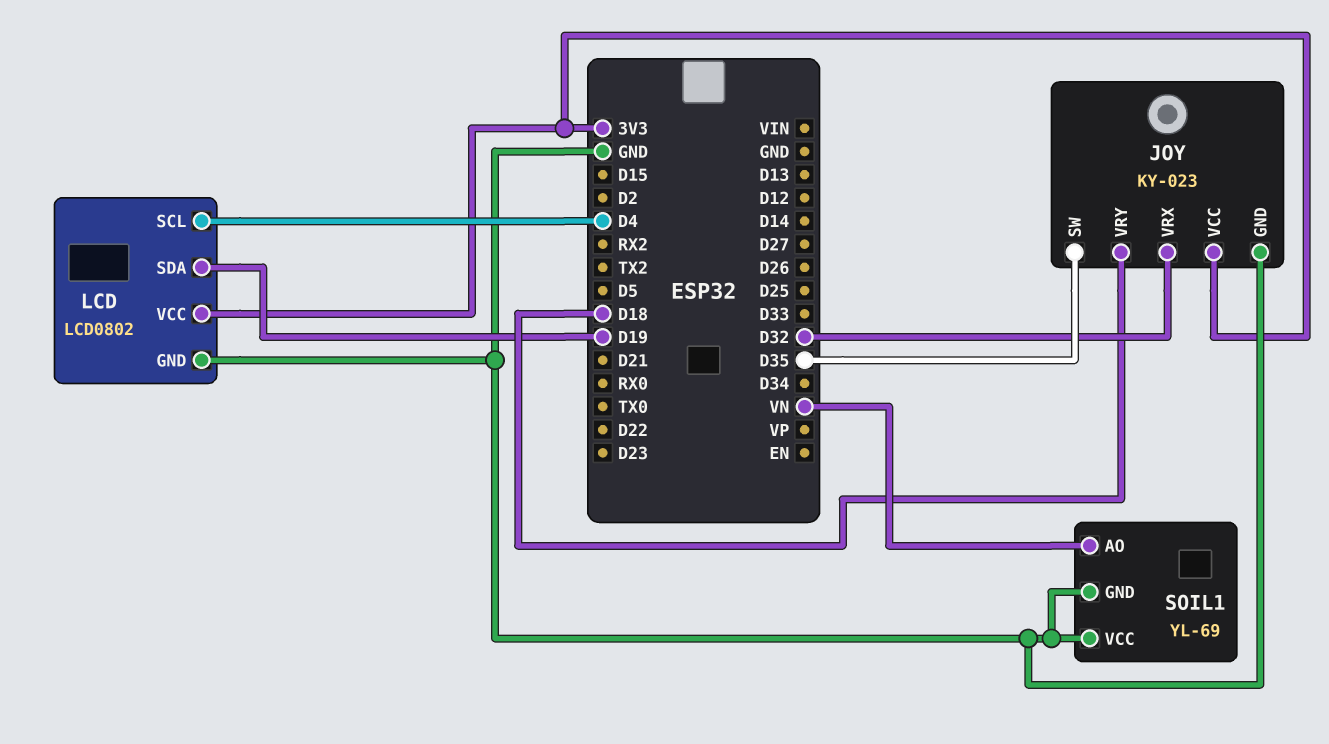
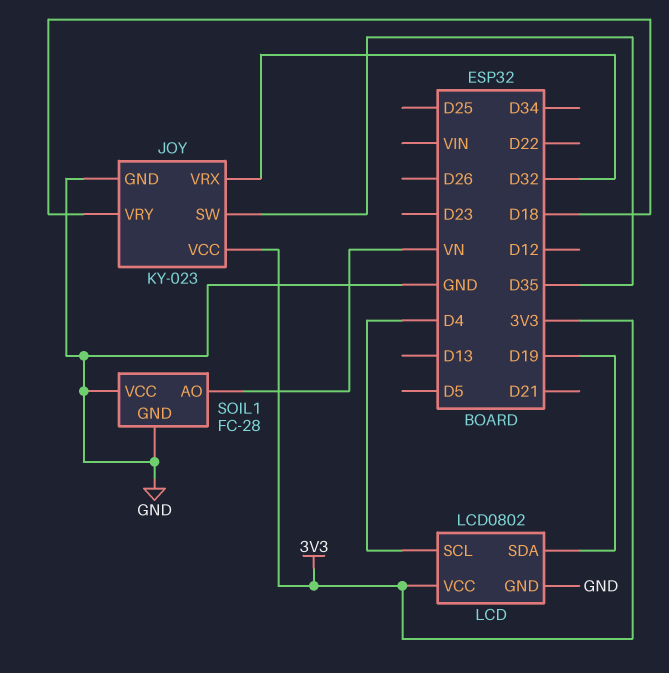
SOIL1: YL-69 -> FC-28

